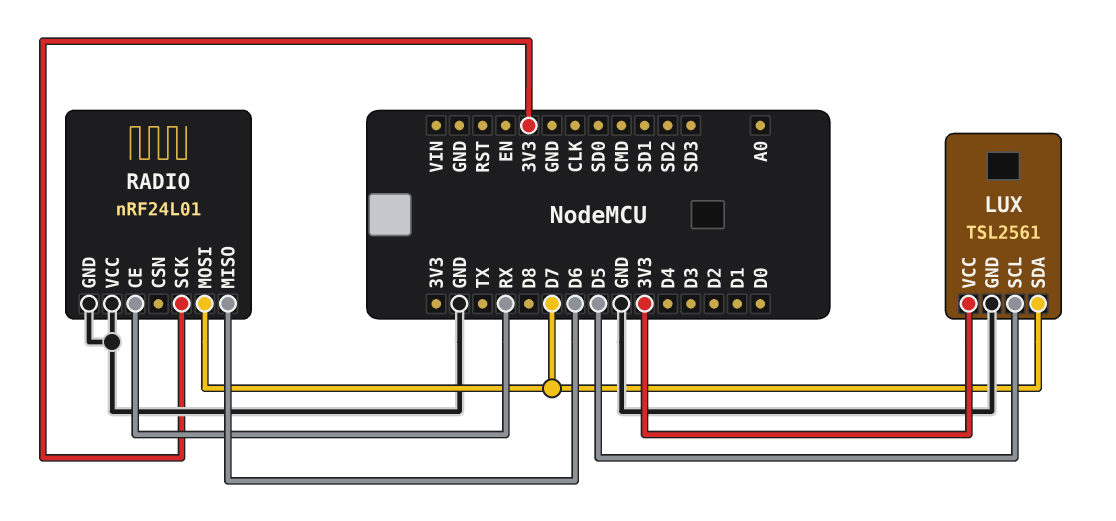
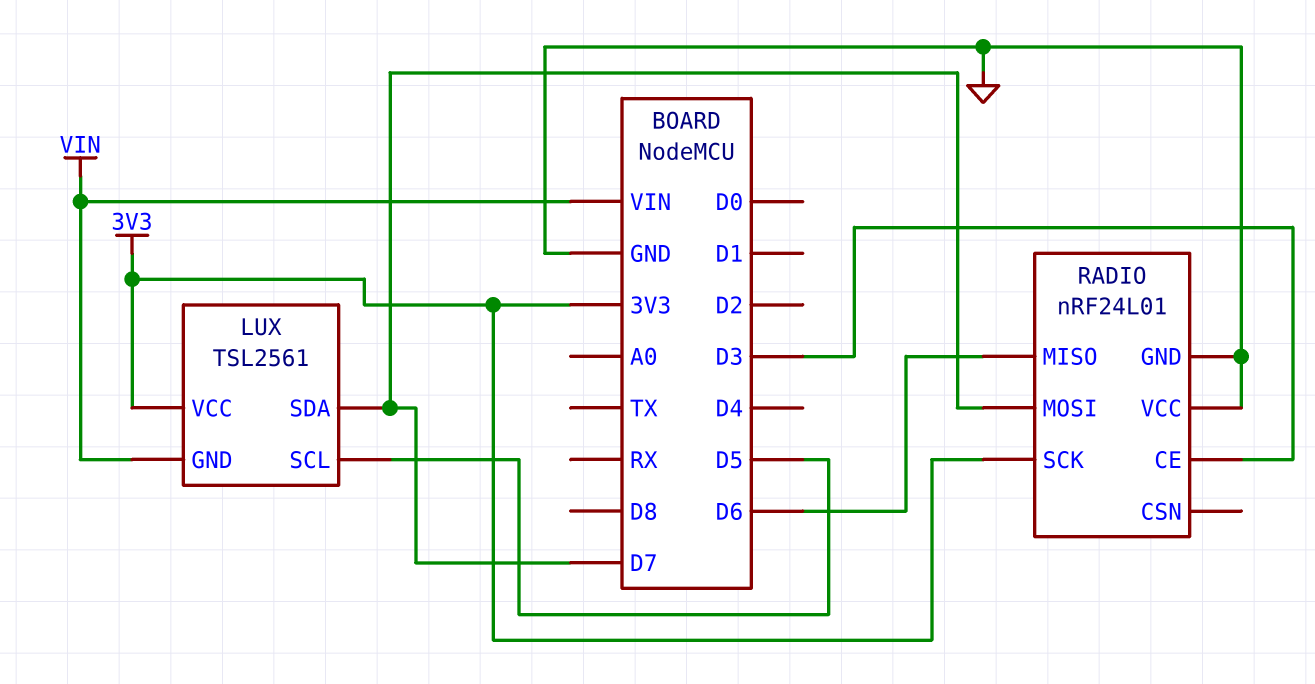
LUX pin GND: GND -> VIN
RADIO pin CE: RX -> D3

